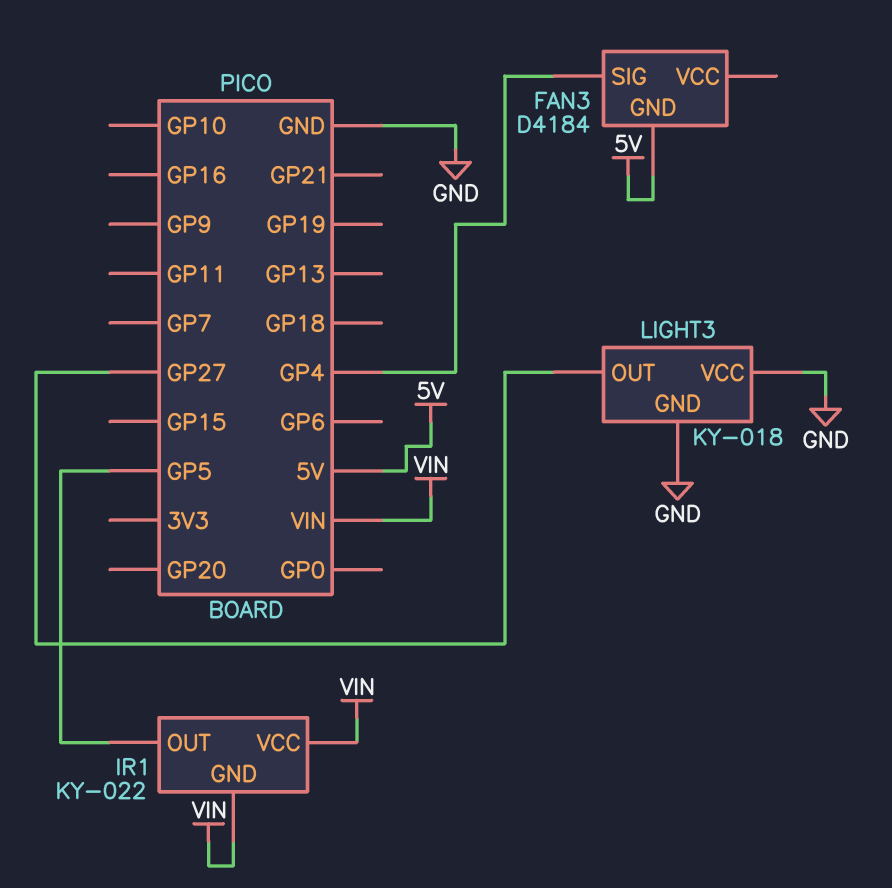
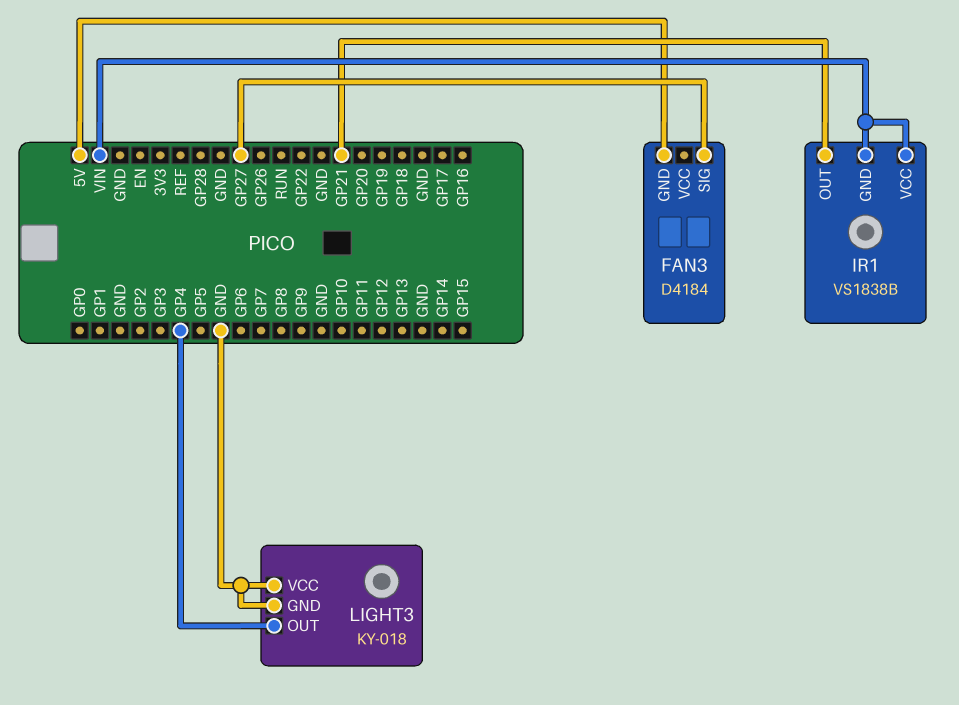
FAN3 pin SIG: GP4 -> GP27
IR1: KY-022 -> VS1838B
IR1 pin OUT: GP5 -> GP21
LIGHT3 pin OUT: GP27 -> GP4

